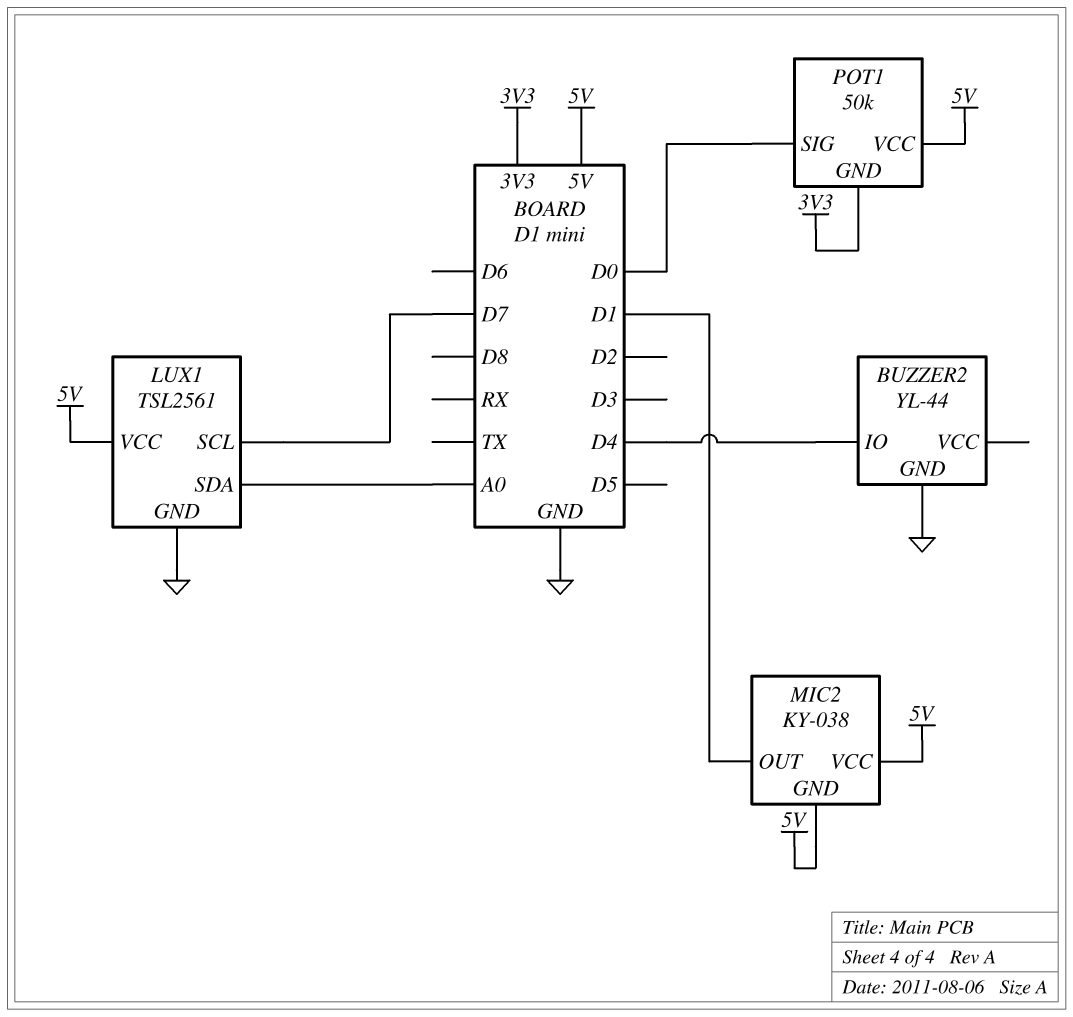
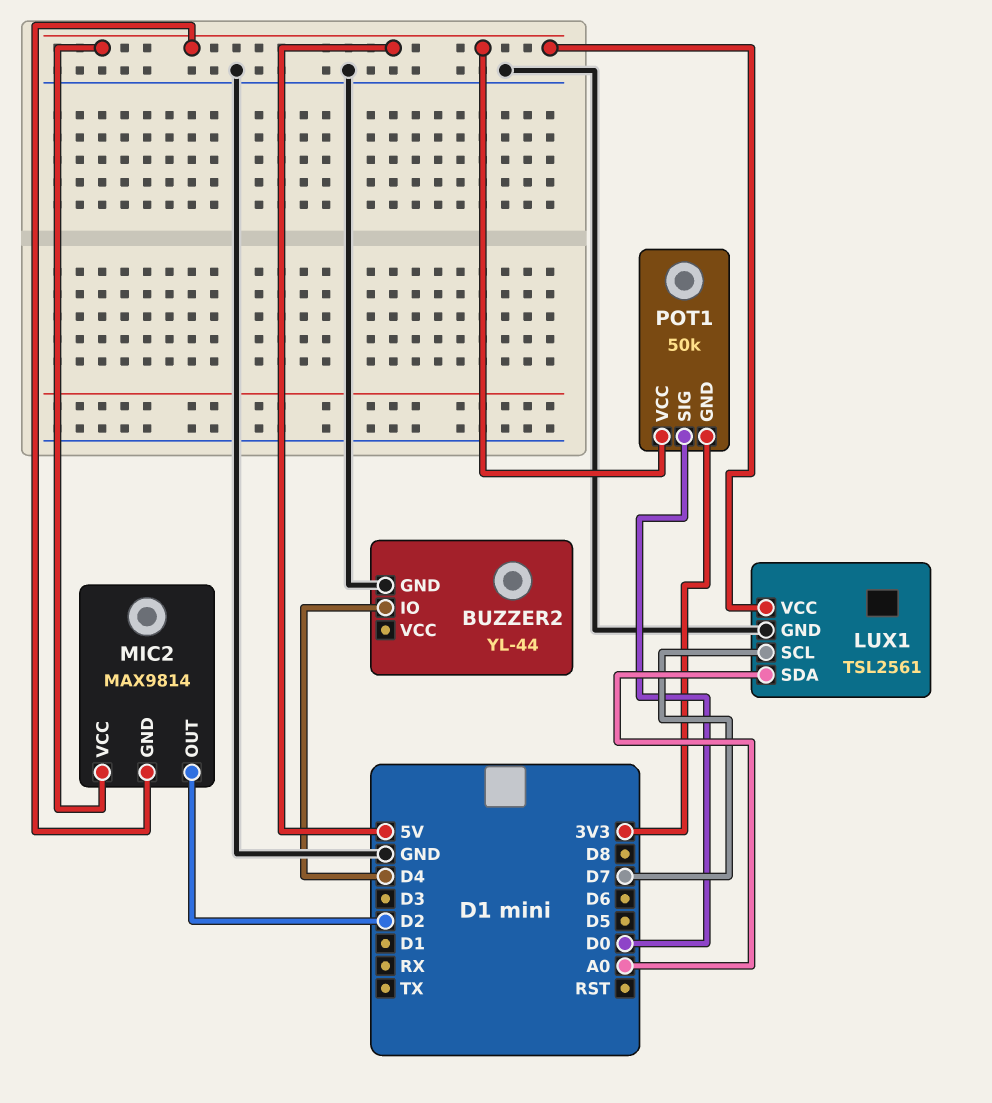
MIC2: KY-038 -> MAX9814
MIC2 pin OUT: D1 -> D2

